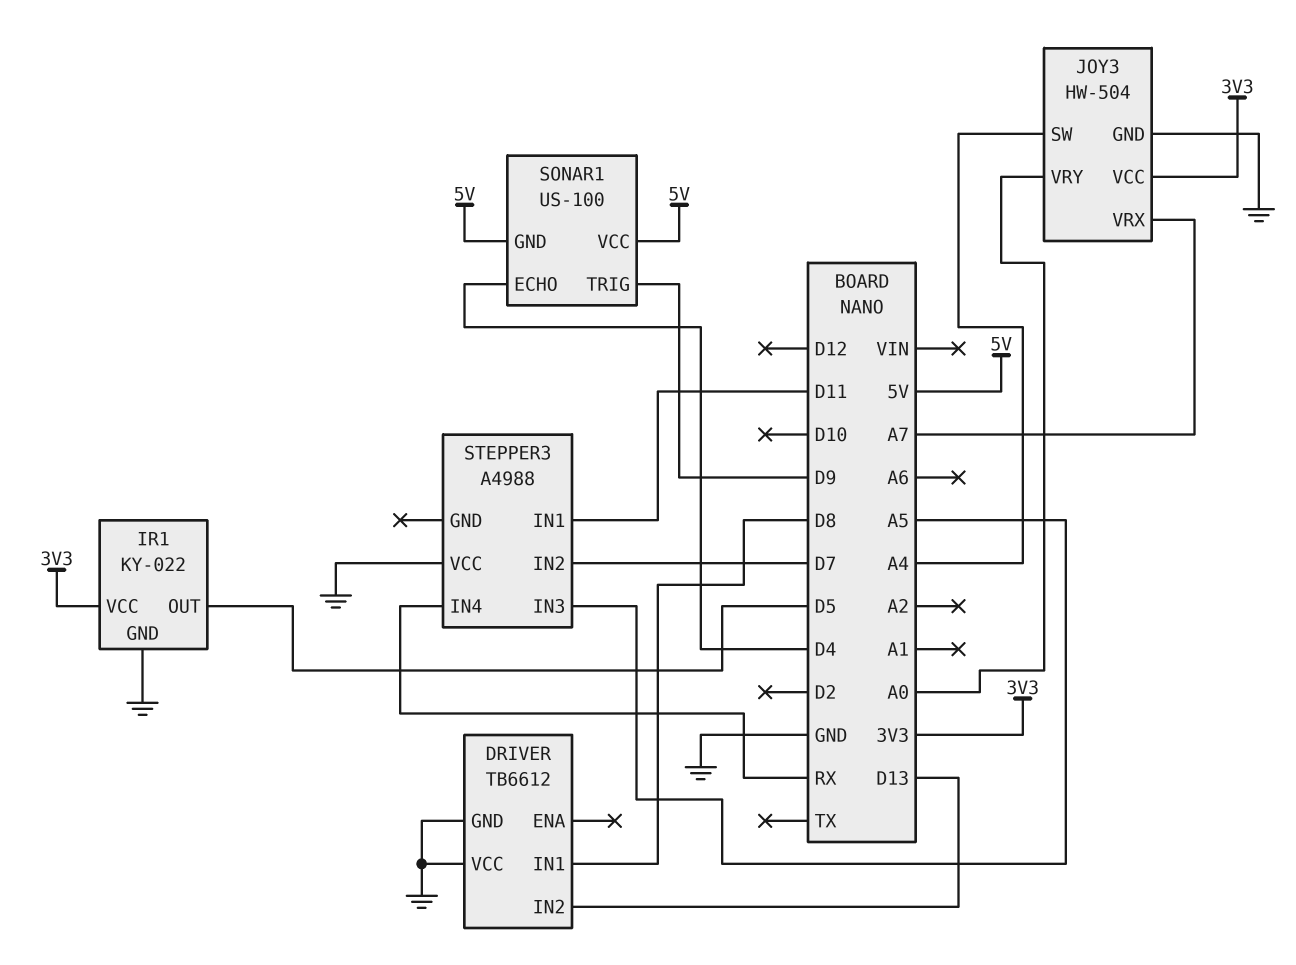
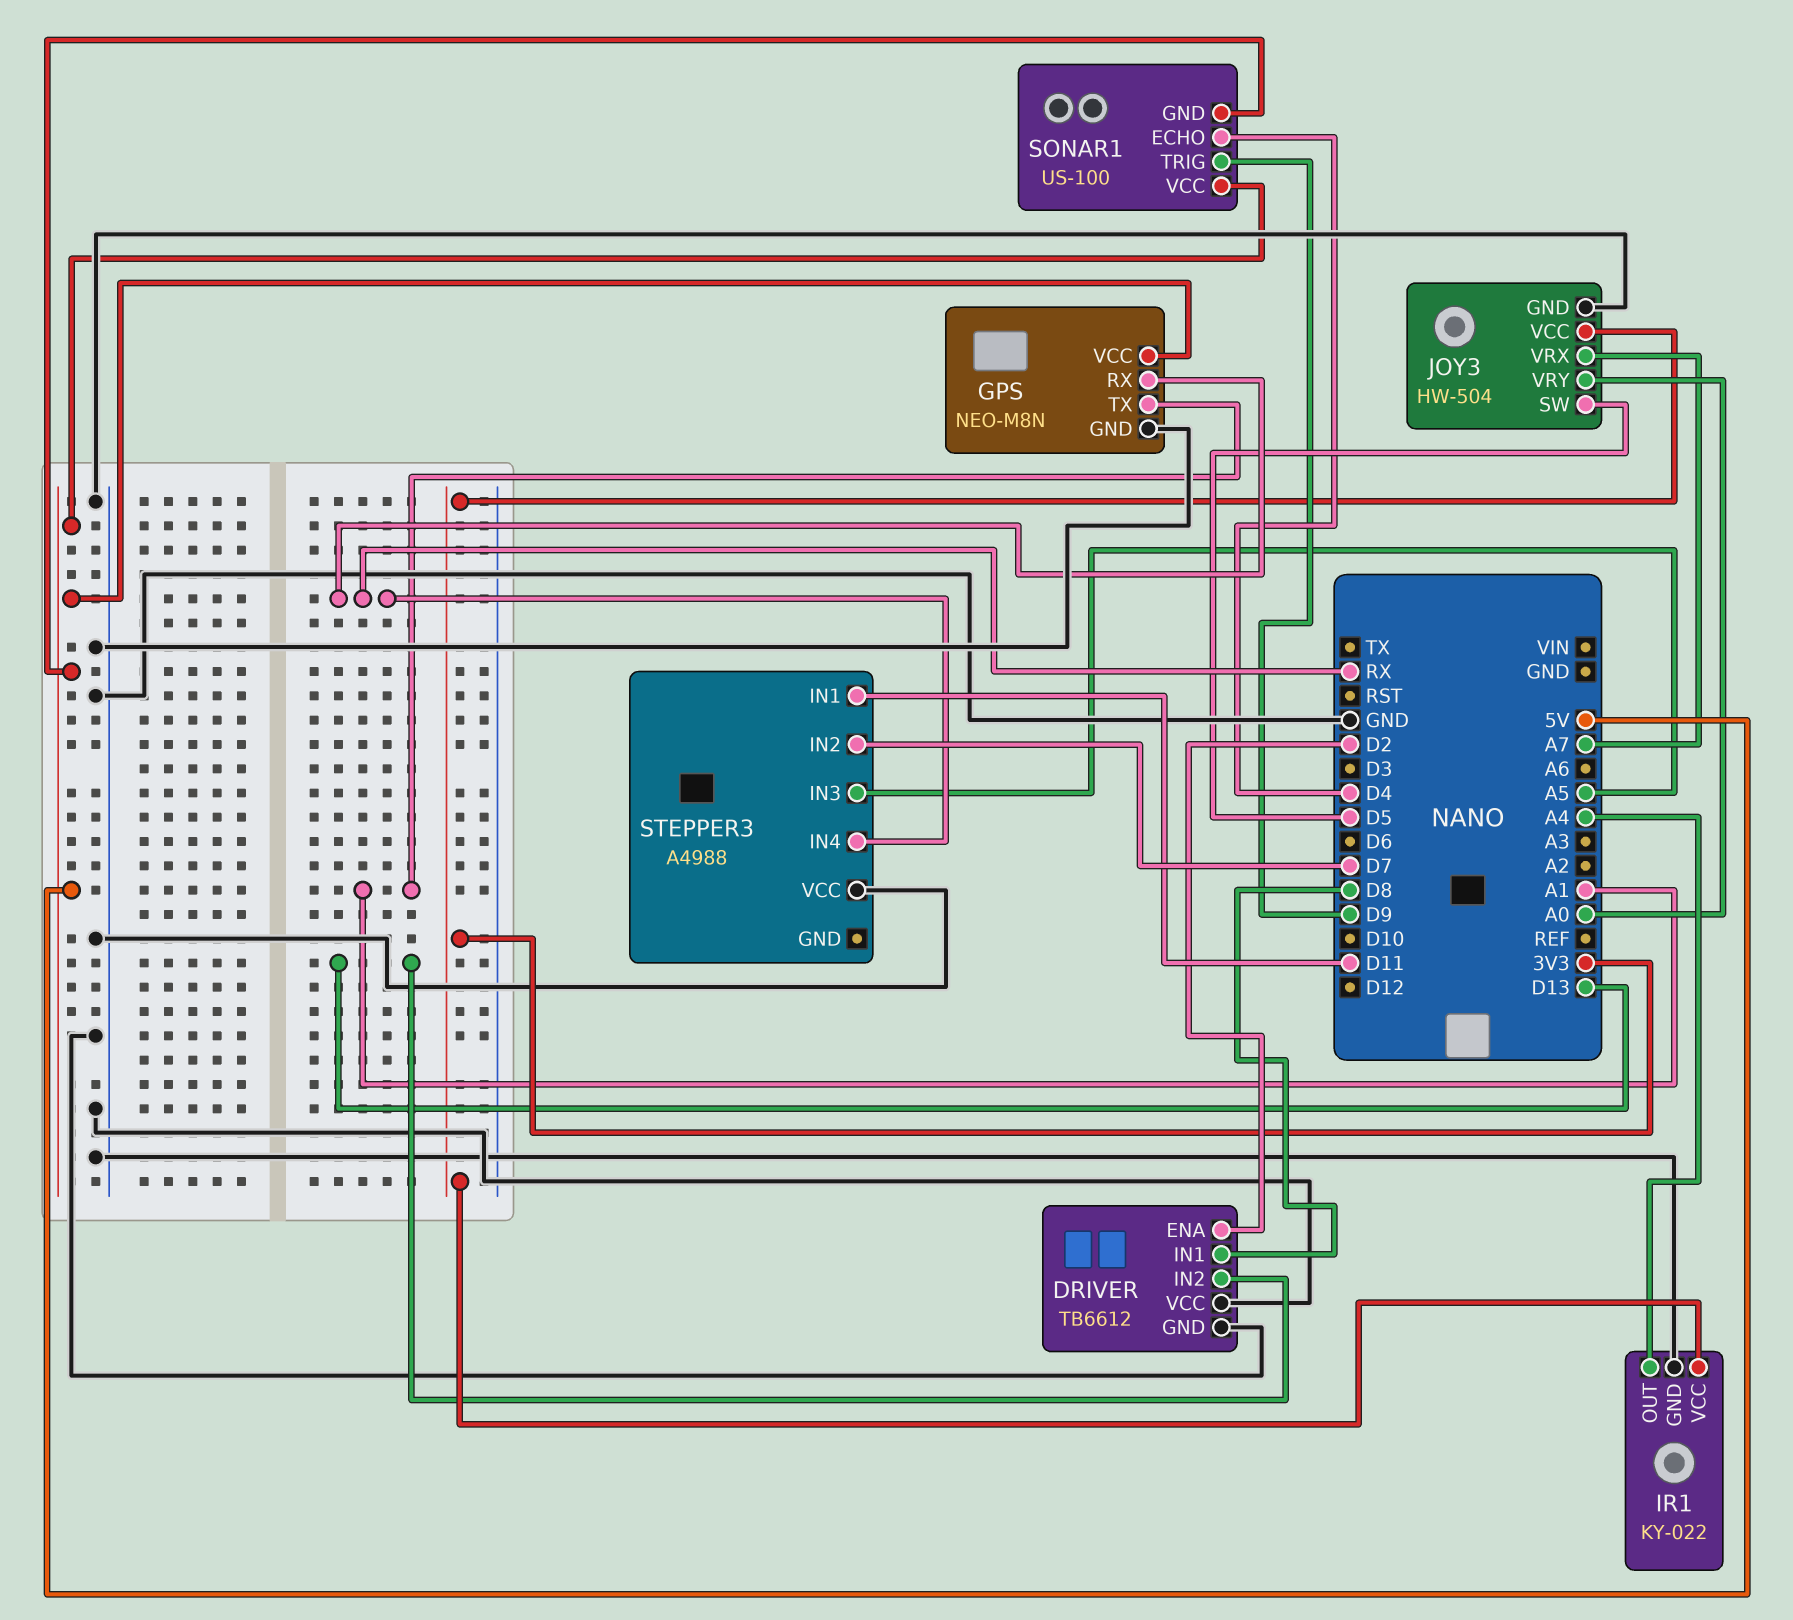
DRIVER pin ENA: none -> D2
GPS: none -> NEO-M8N
GPS pin GND: none -> GND
GPS pin RX: none -> RX
GPS pin TX: none -> A1
GPS pin VCC: none -> 5V
IR1 pin OUT: D5 -> A4
JOY3 pin SW: A4 -> D5

